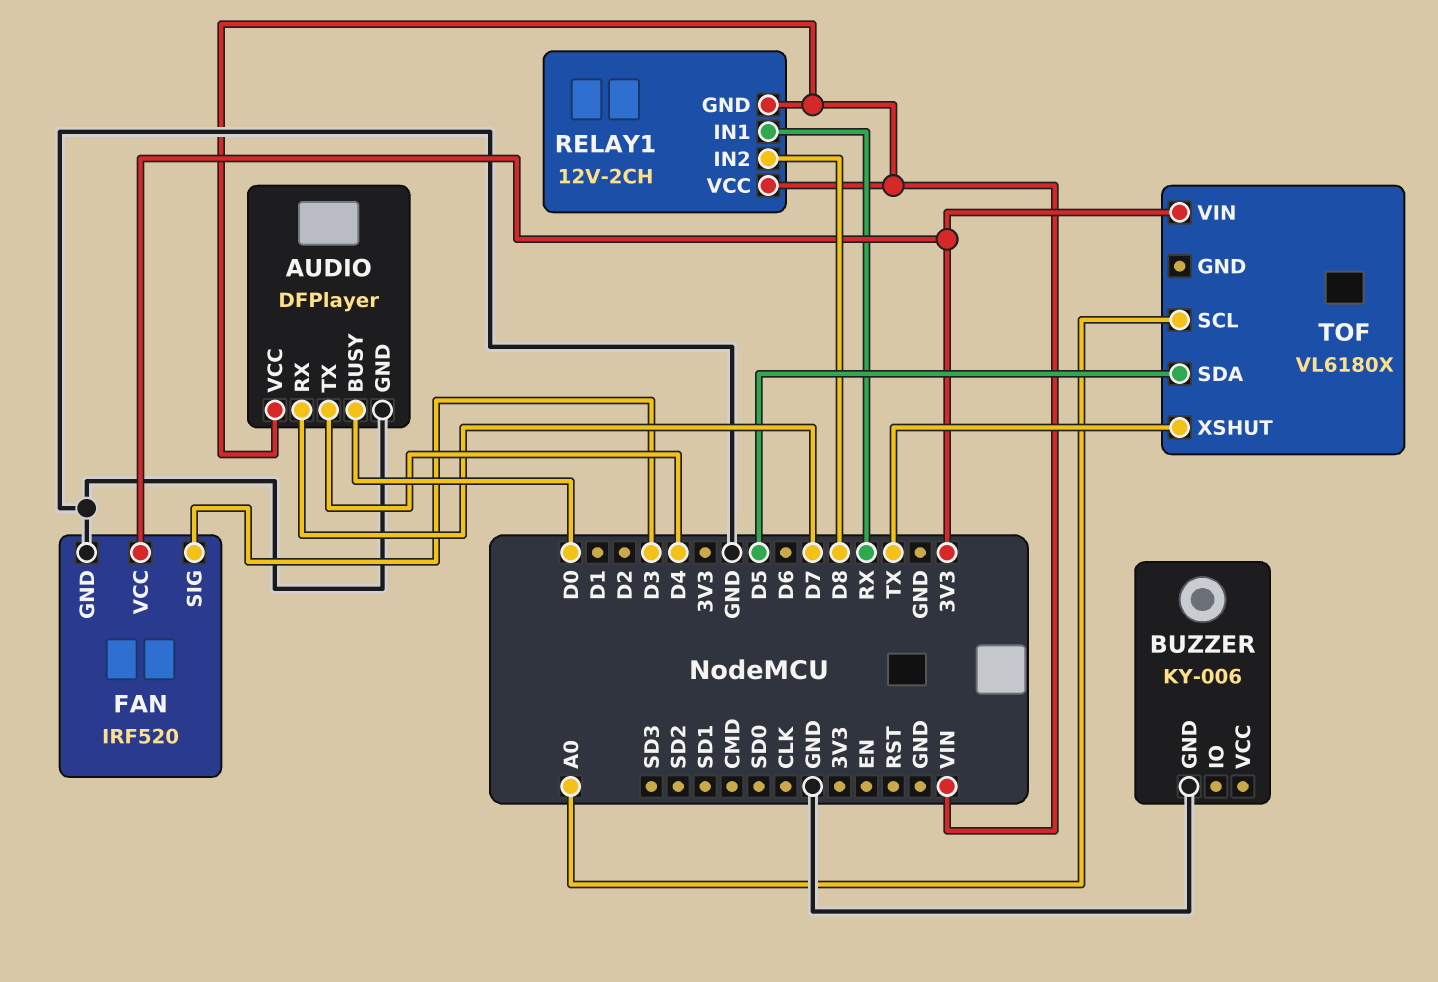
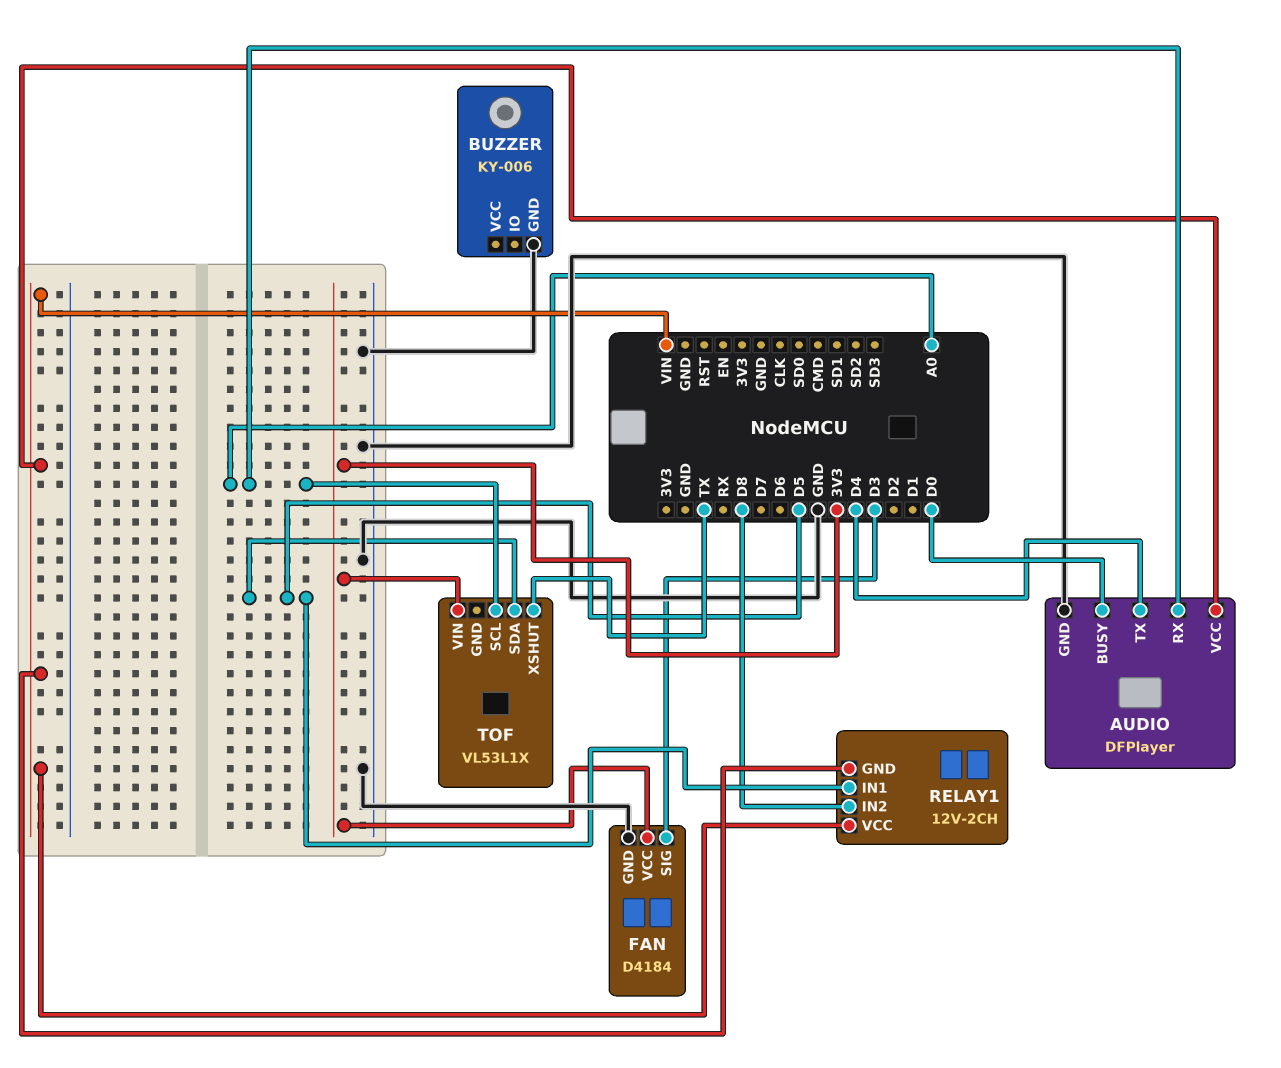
AUDIO pin RX: D7 -> A0
FAN: IRF520 -> D4184
RELAY1 pin IN1: RX -> D5
TOF: VL6180X -> VL53L1X

